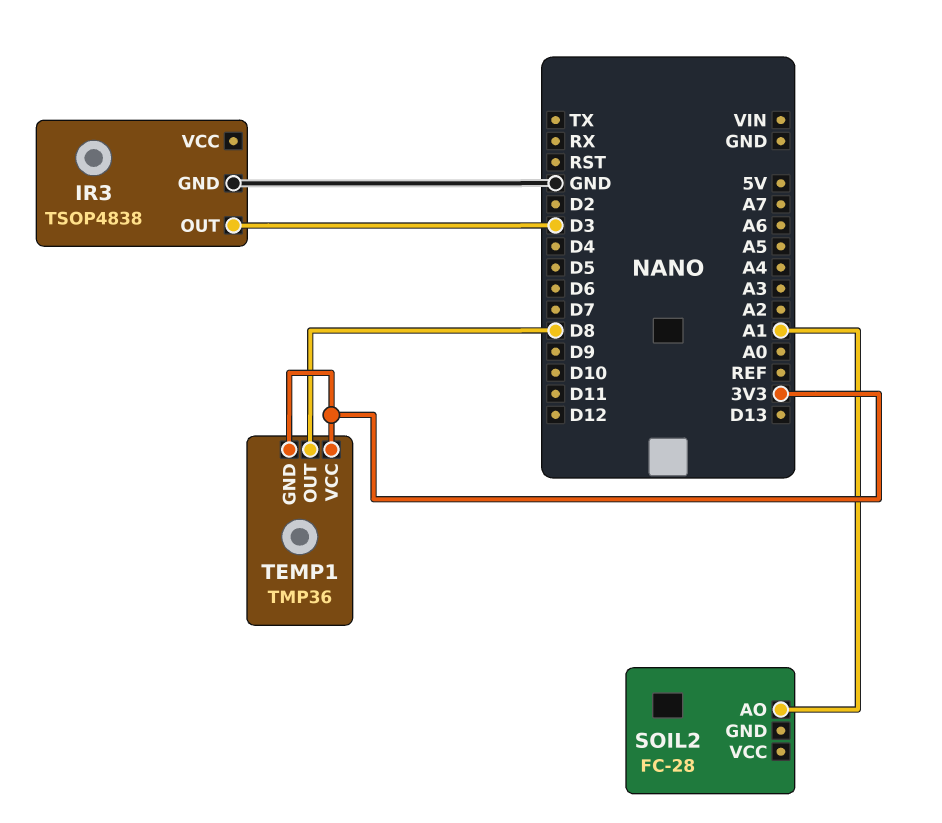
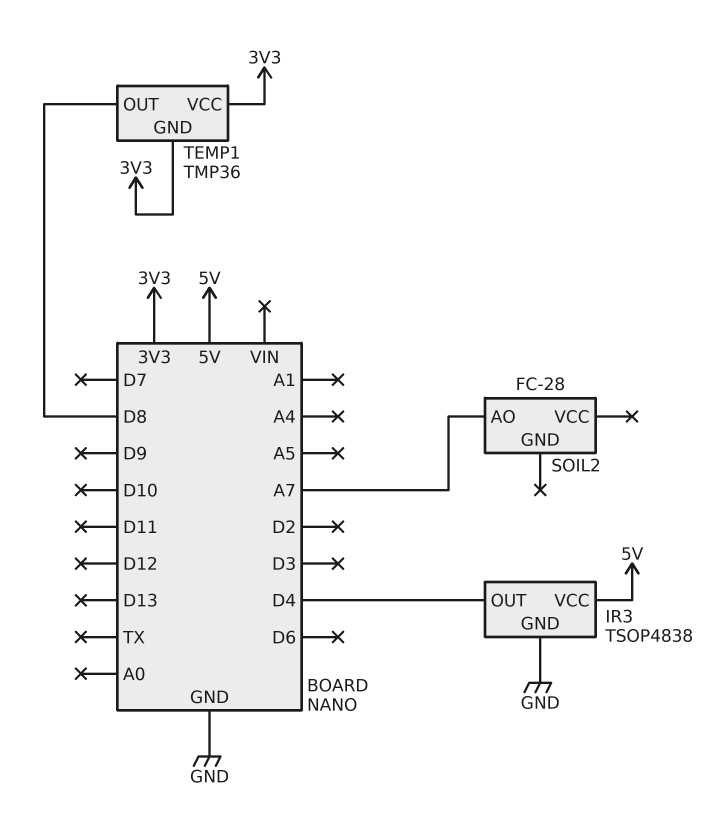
IR3 pin OUT: D3 -> D4
IR3 pin VCC: none -> 5V
SOIL2 pin AO: A1 -> A7

